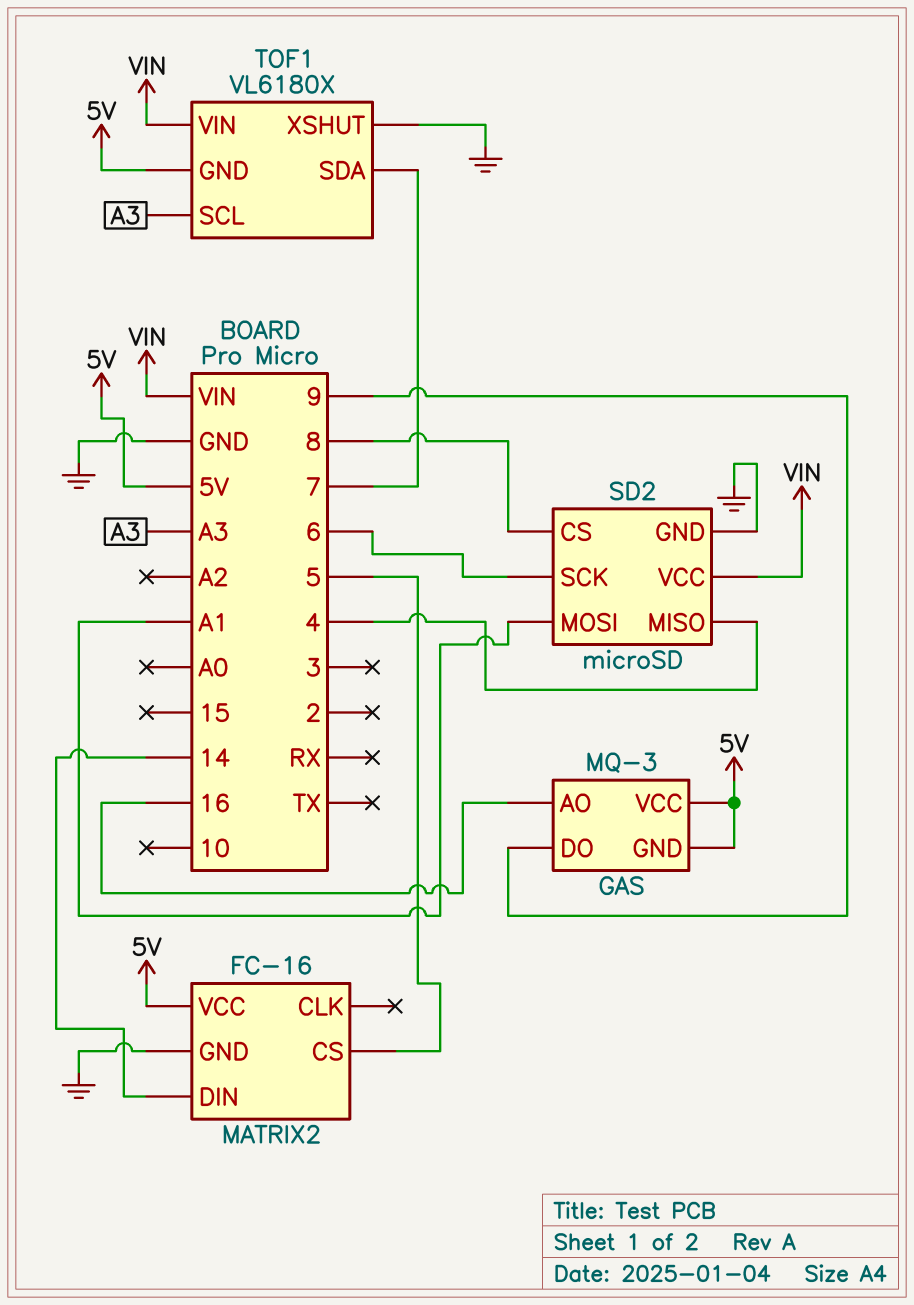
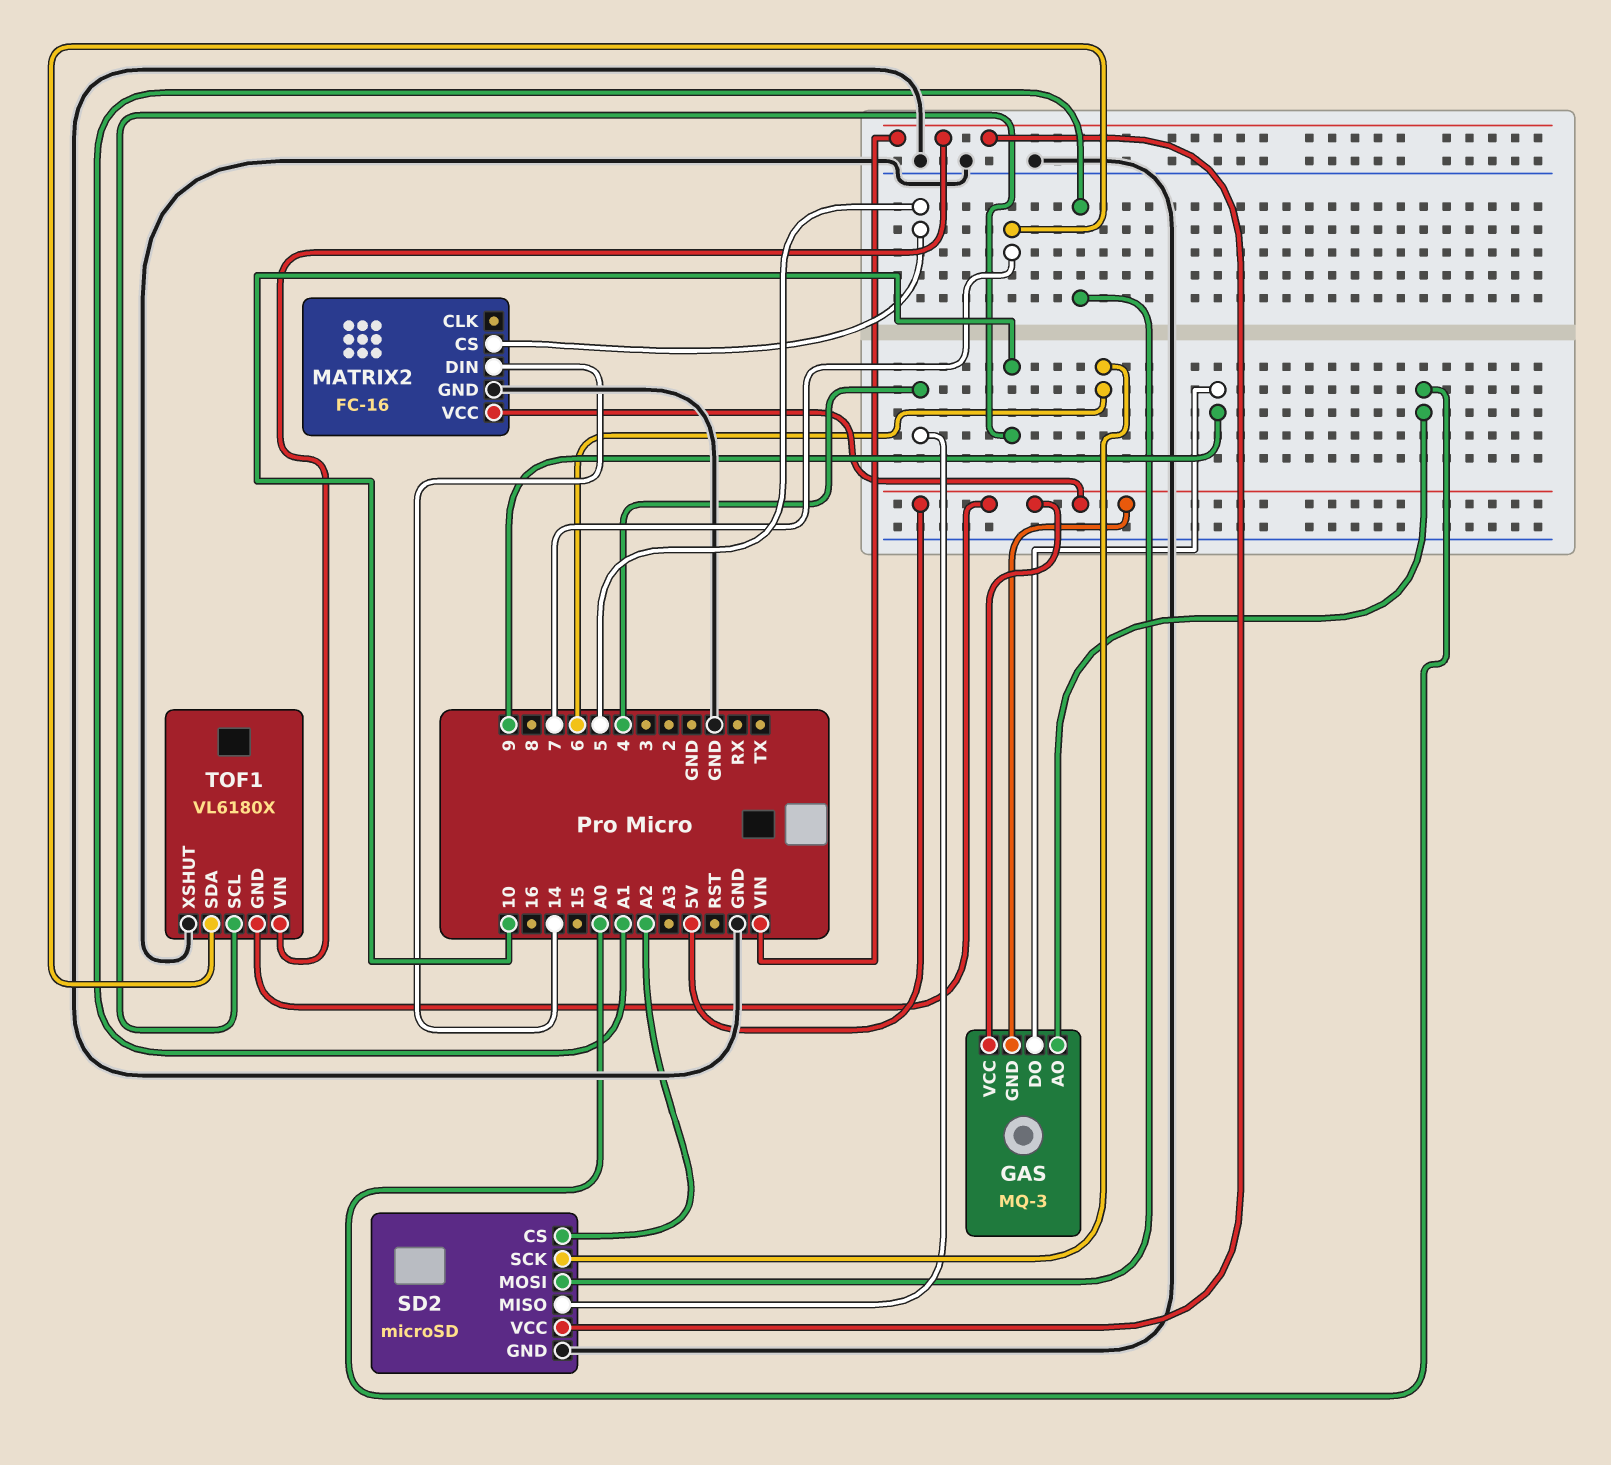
GAS pin AO: 16 -> A0
SD2 pin CS: 8 -> A2
TOF1 pin SCL: A3 -> 10

